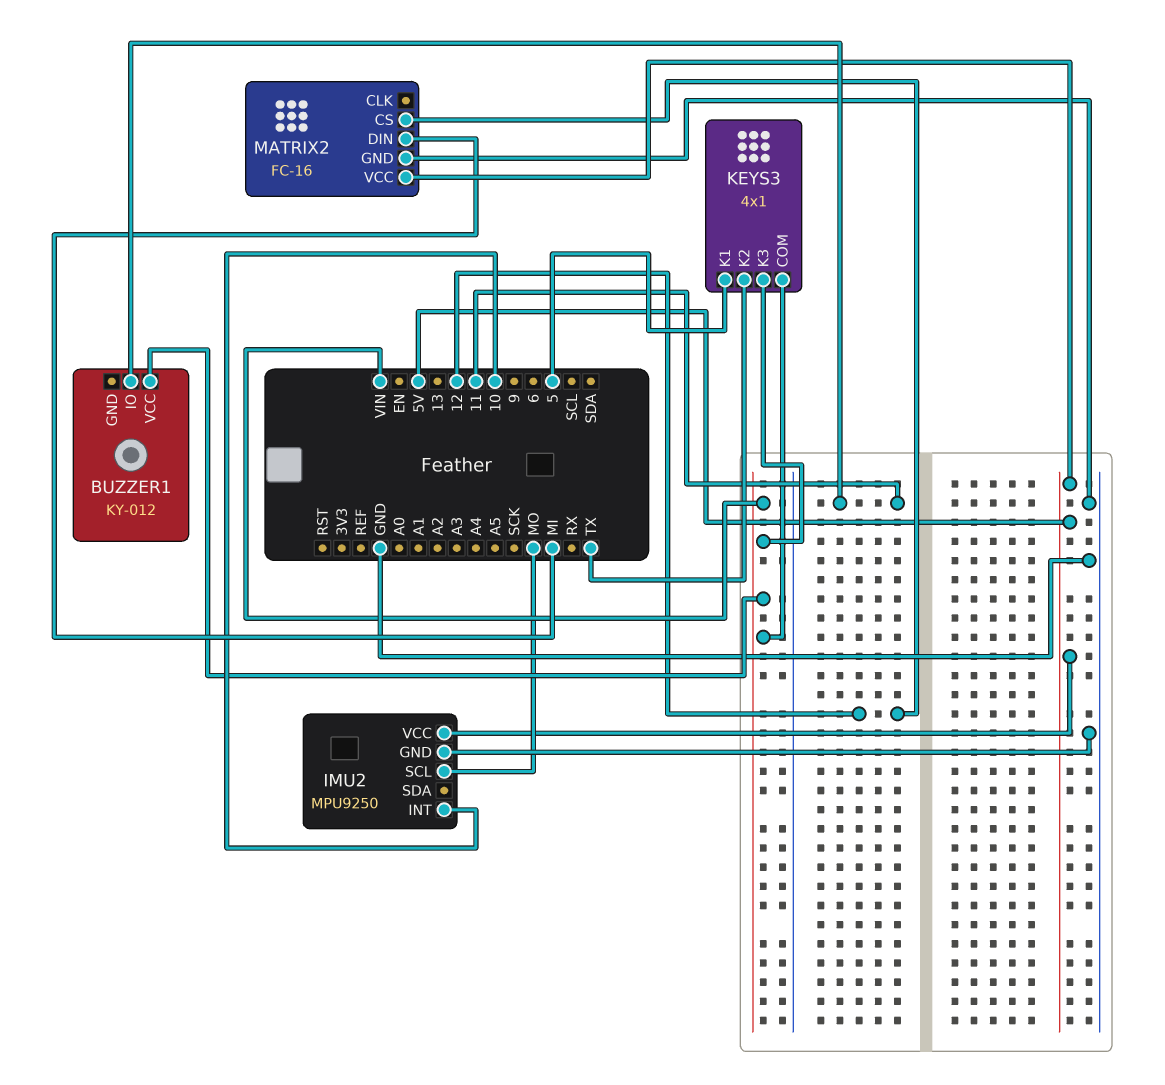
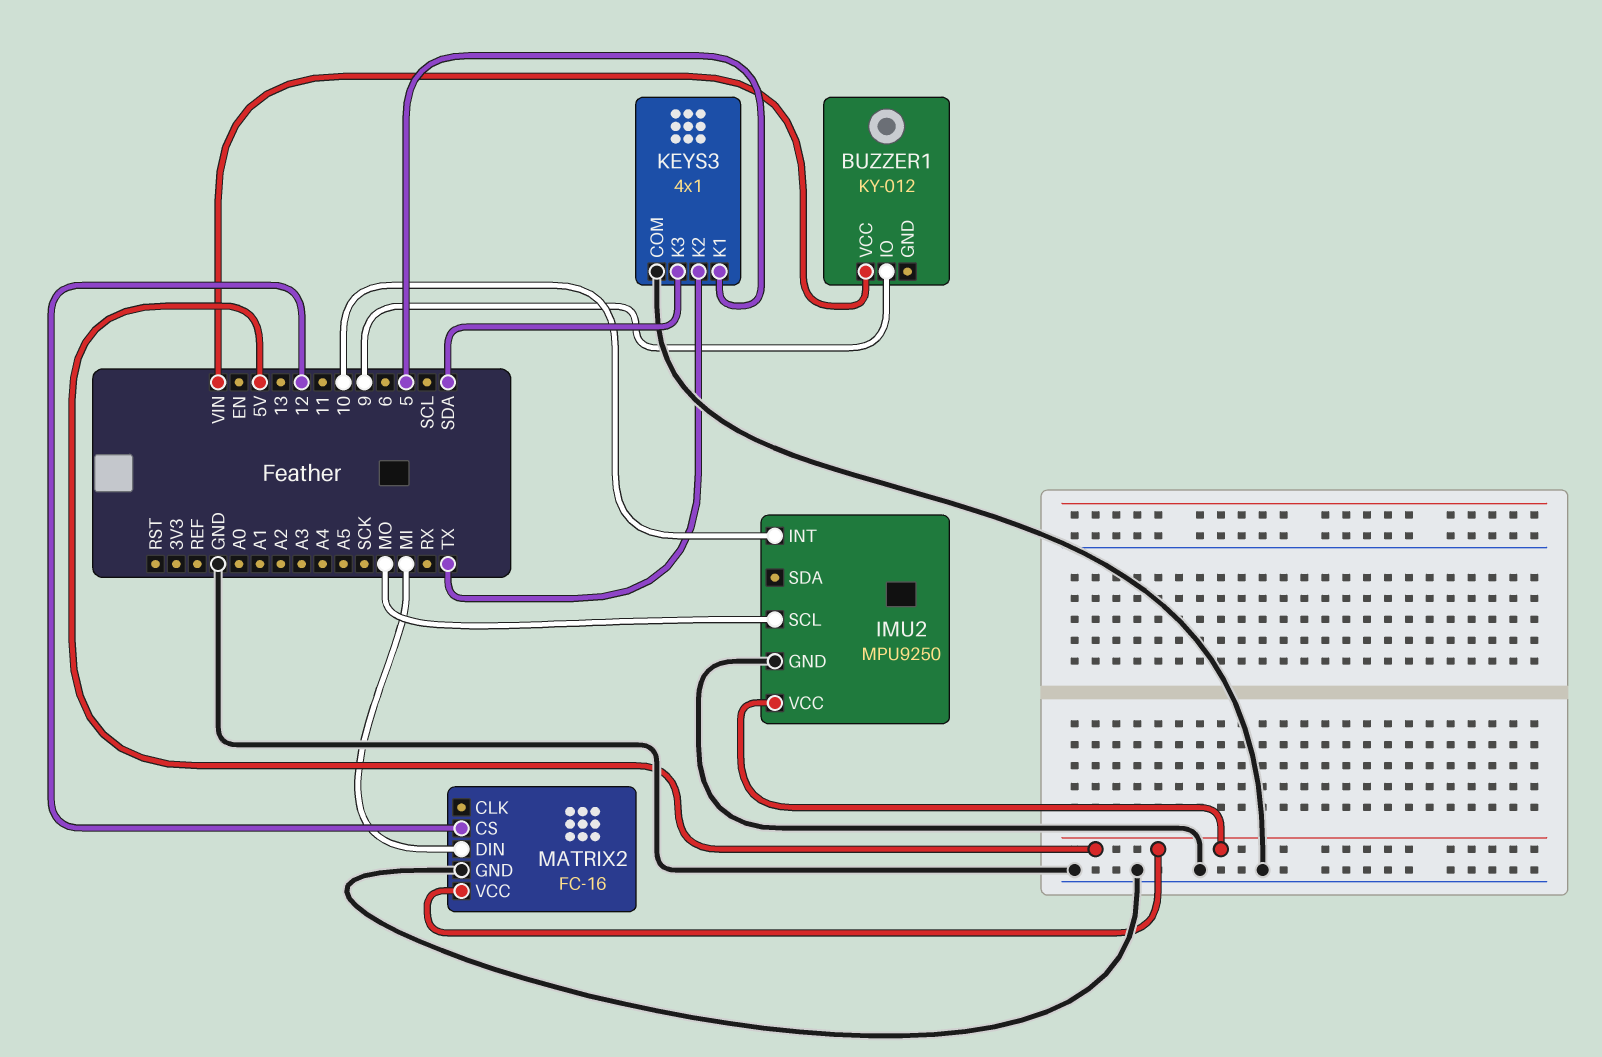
BUZZER1 pin IO: 11 -> 9
KEYS3 pin COM: VIN -> GND
KEYS3 pin K3: VIN -> SDA

